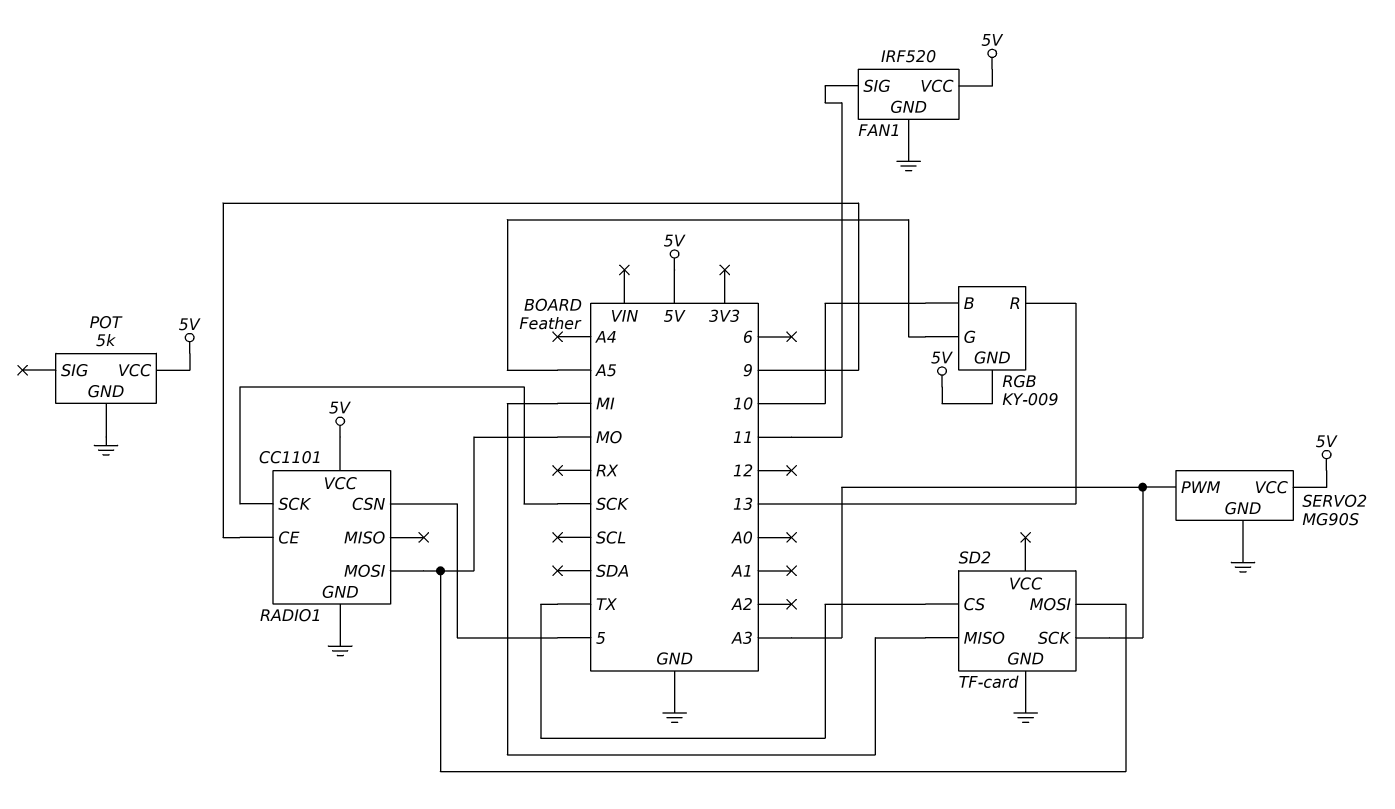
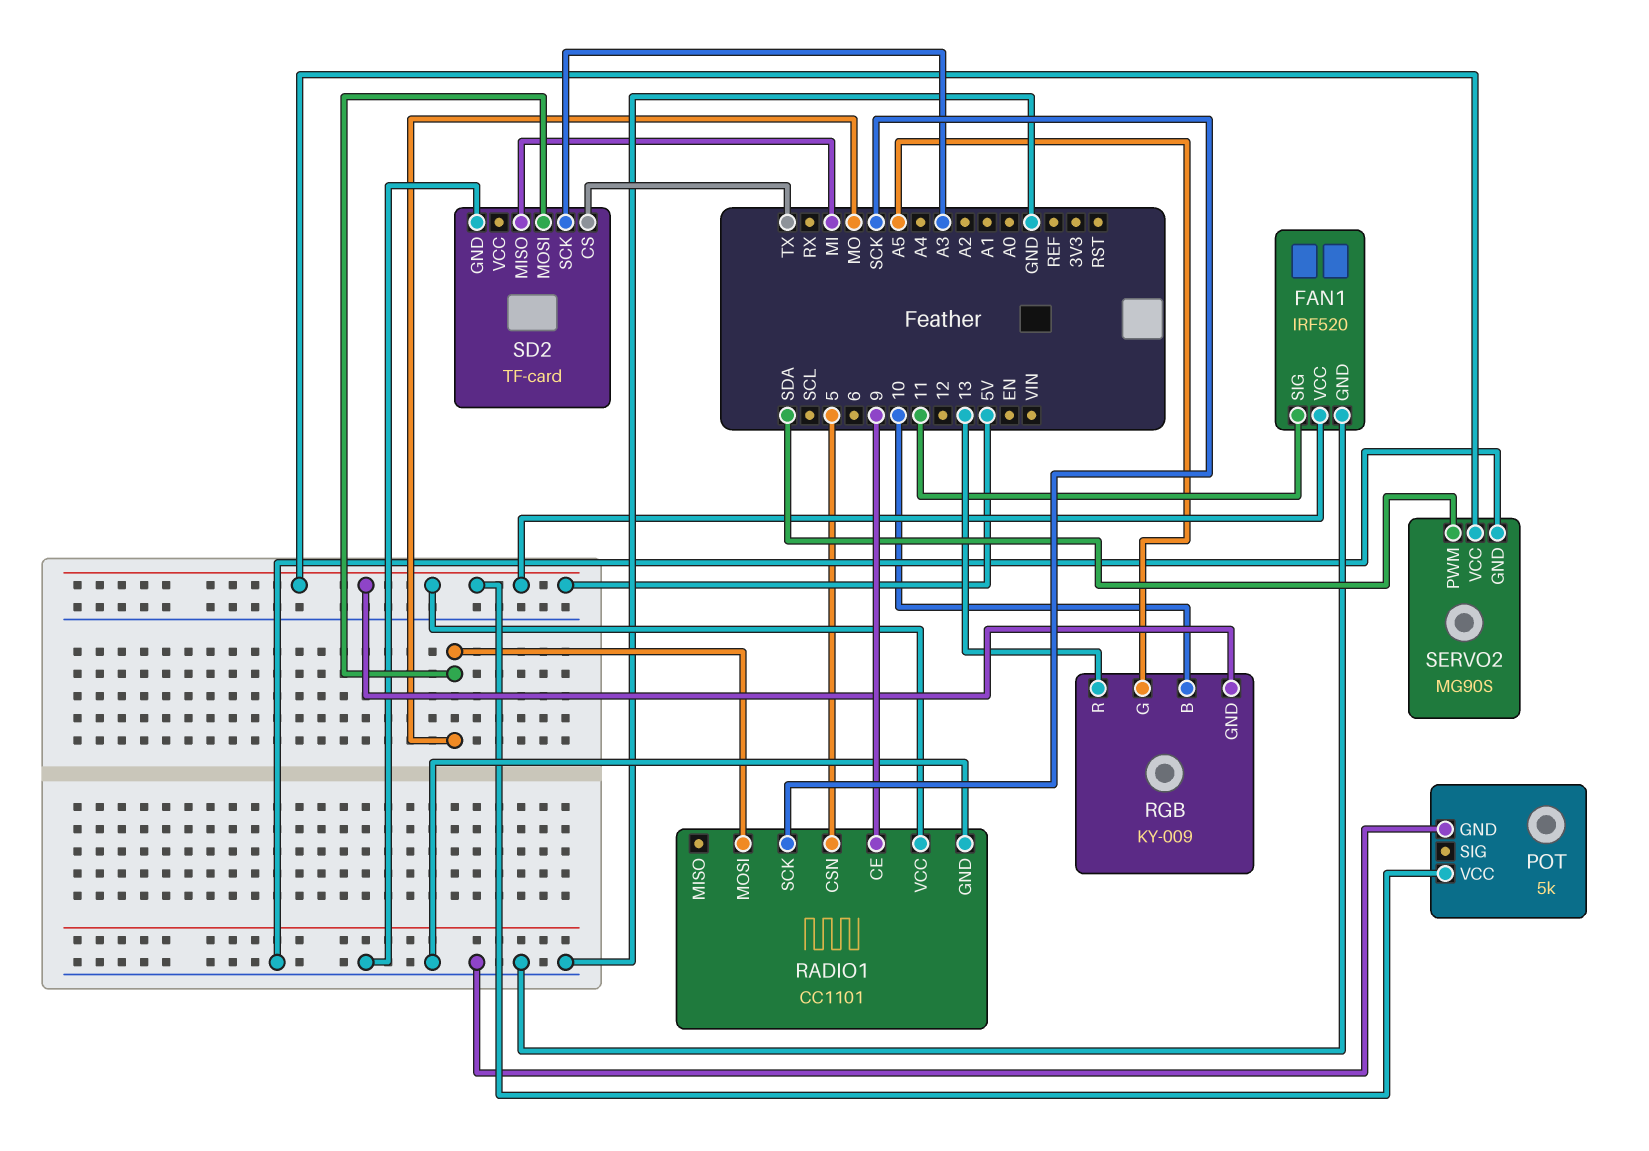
SERVO2 pin PWM: A3 -> SDA

